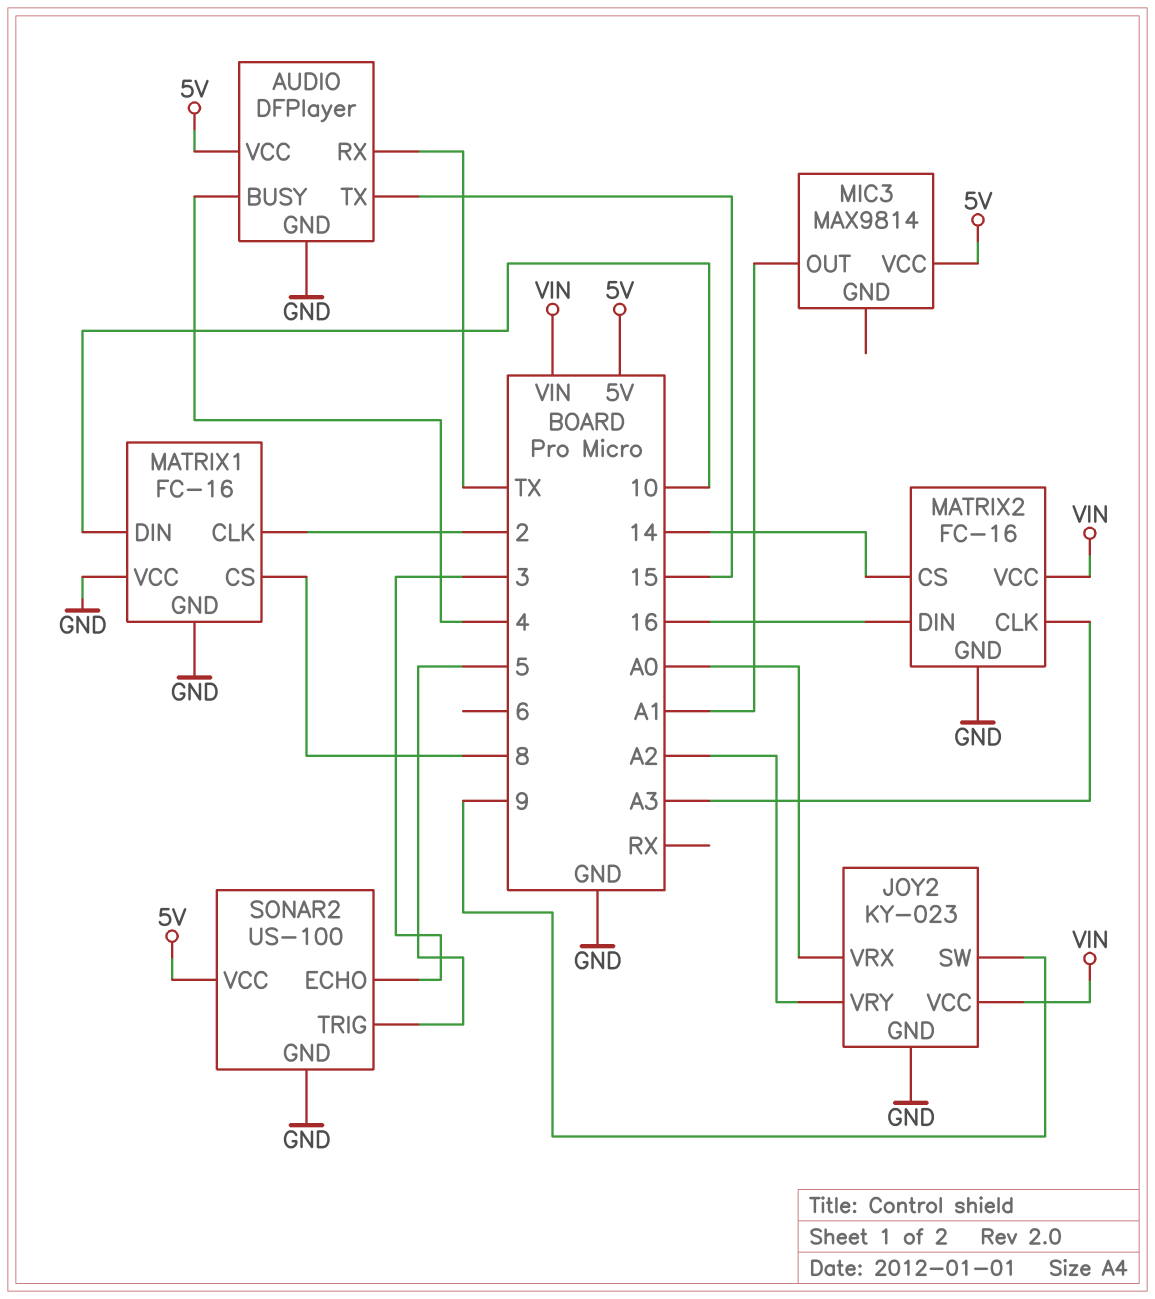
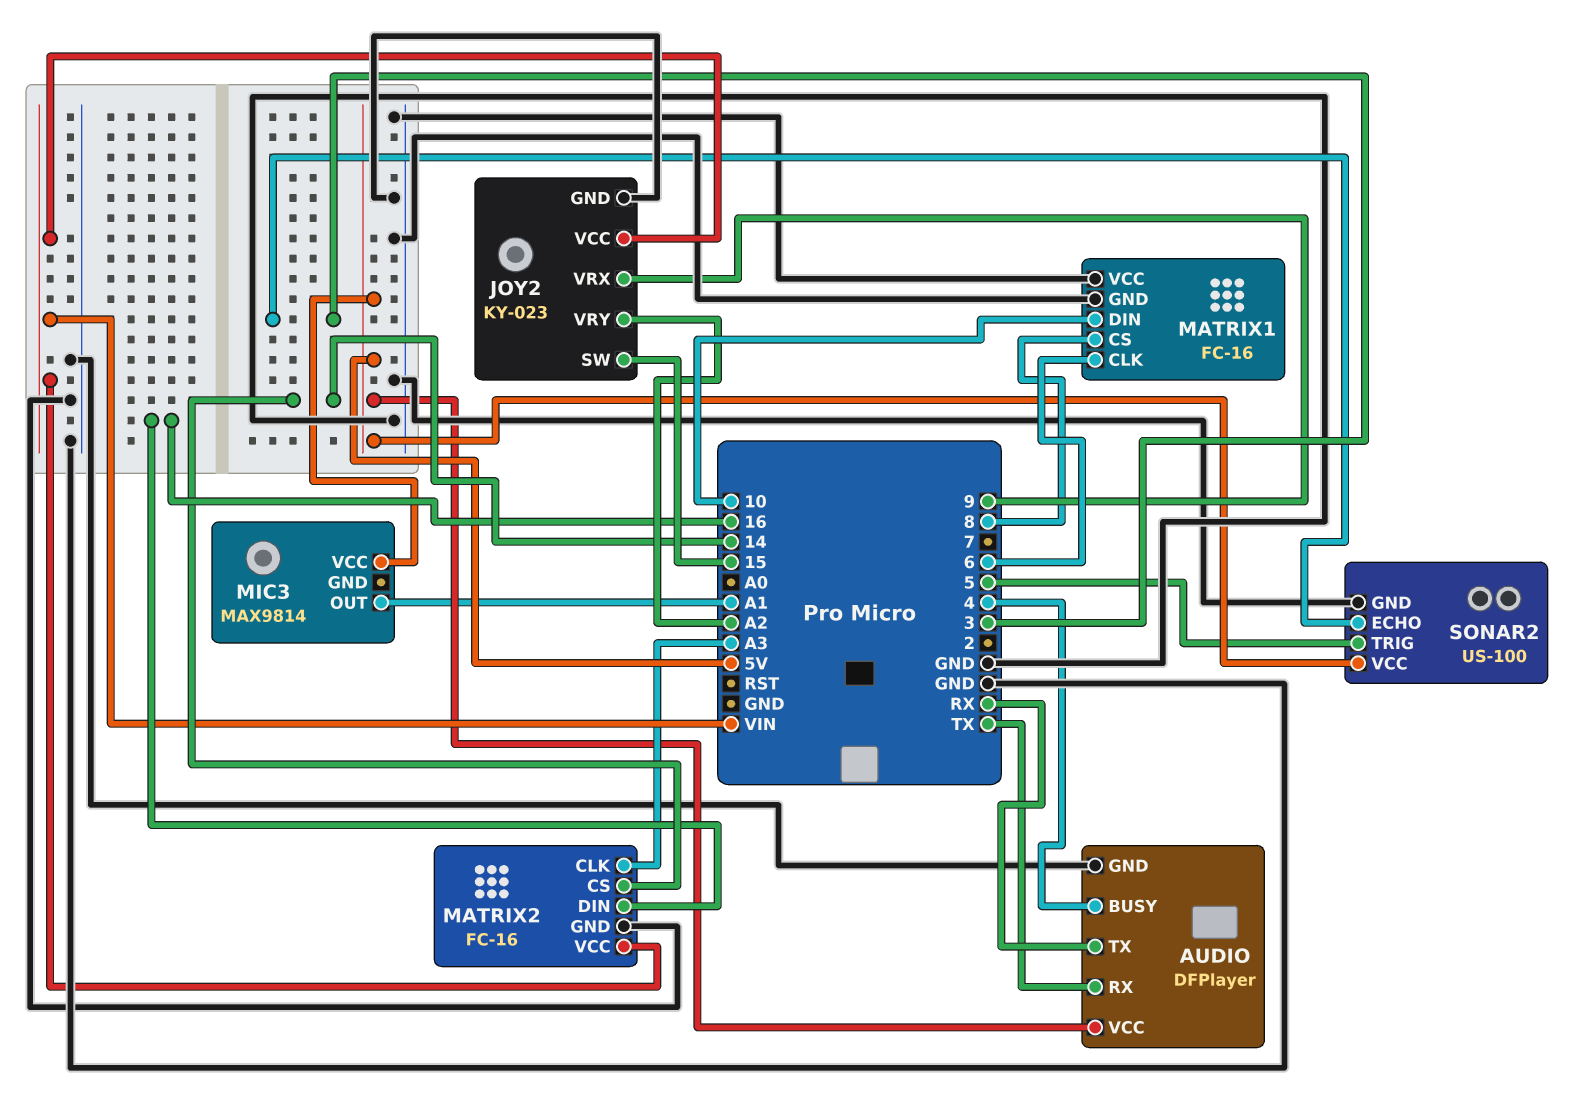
AUDIO pin TX: 15 -> RX
JOY2 pin SW: 9 -> 15
JOY2 pin VRX: A0 -> 9
MATRIX1 pin CLK: 2 -> 6

